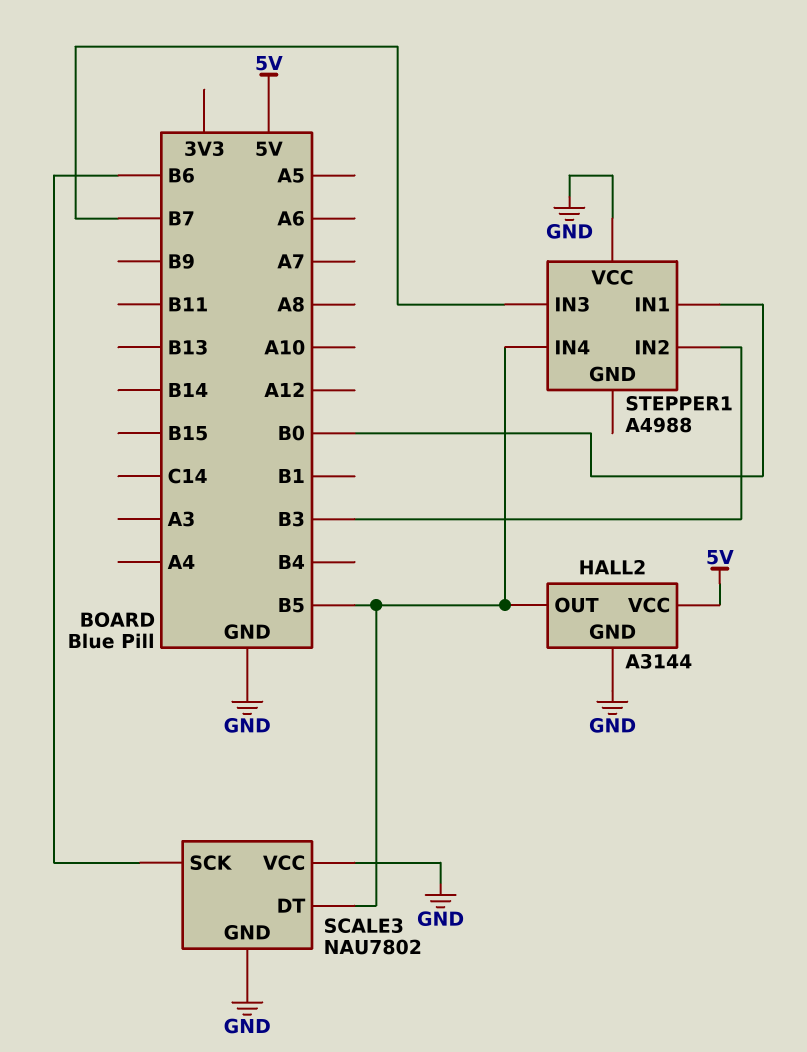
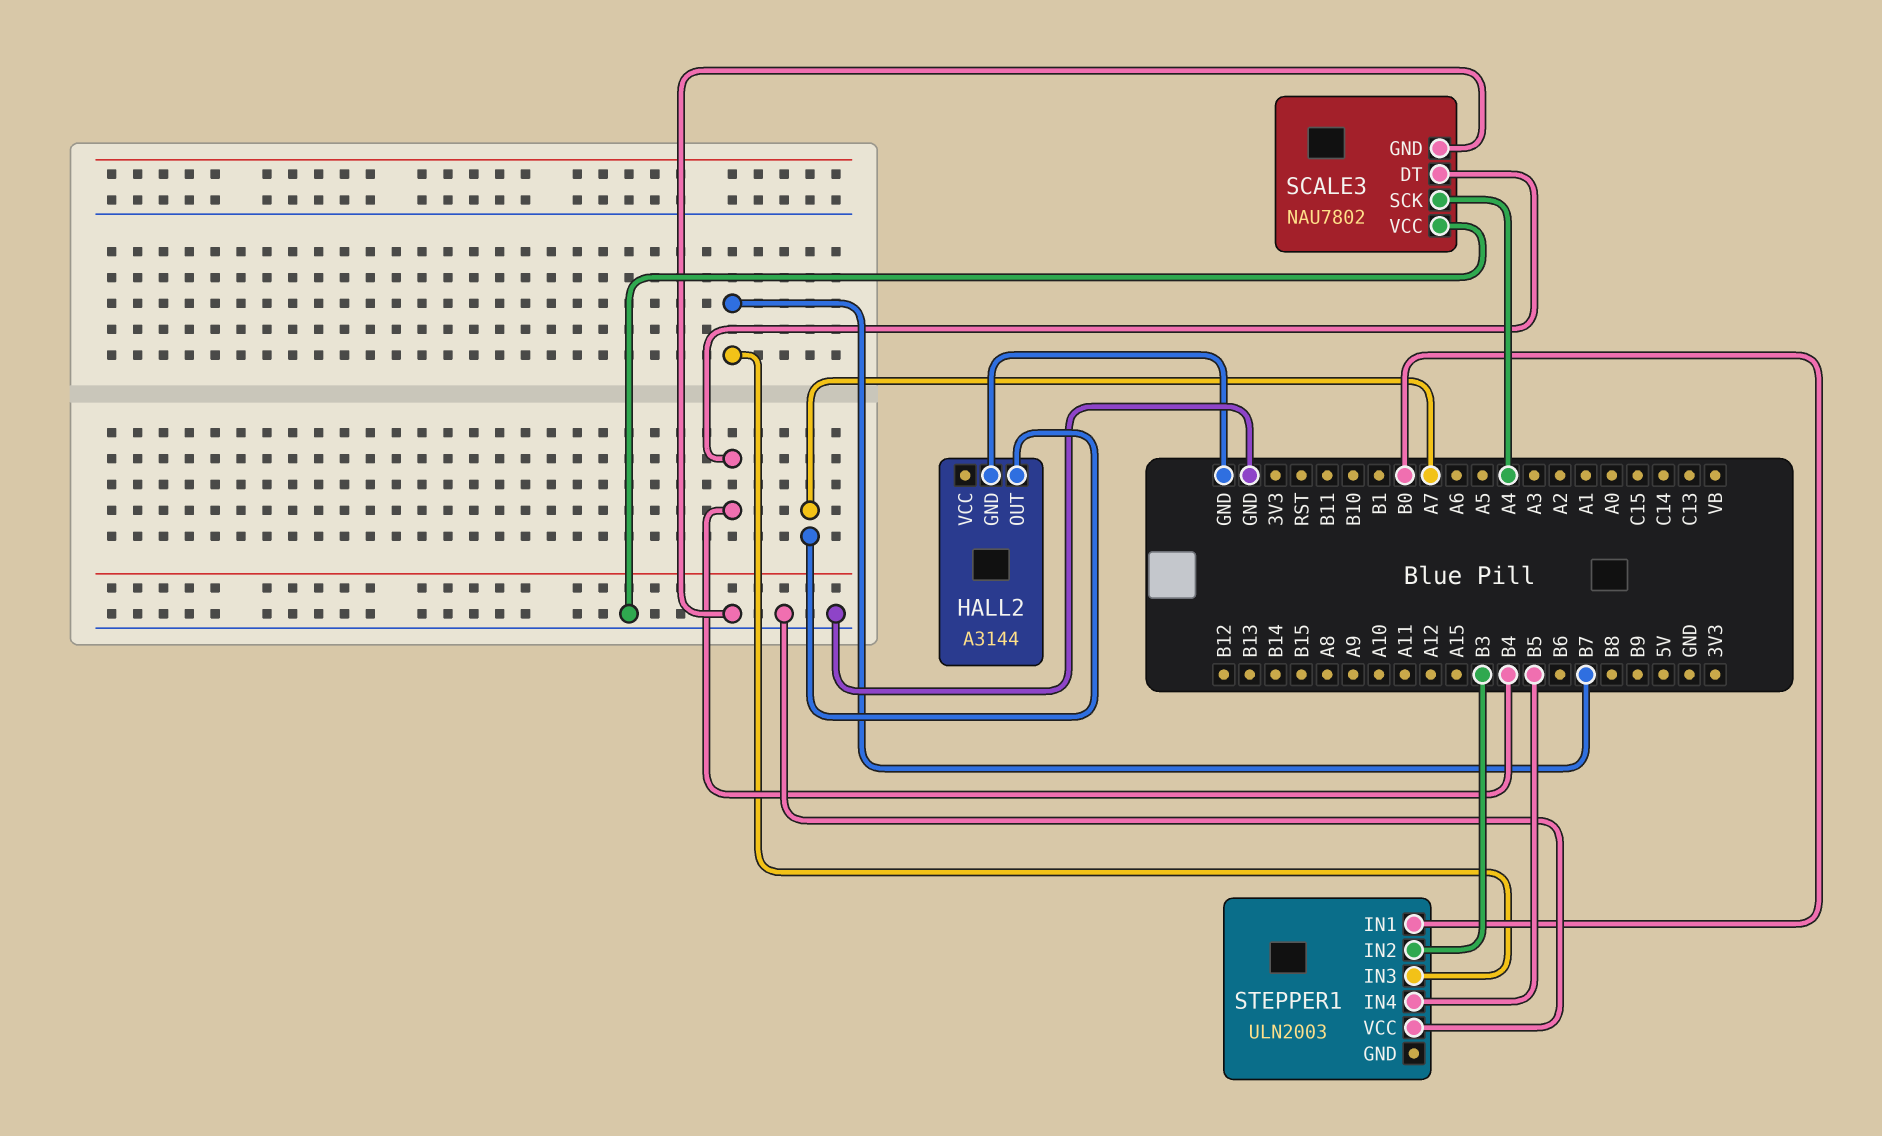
HALL2 pin OUT: B5 -> A7
HALL2 pin VCC: 5V -> none
SCALE3 pin DT: B5 -> B4
SCALE3 pin SCK: B6 -> A4
STEPPER1: A4988 -> ULN2003

